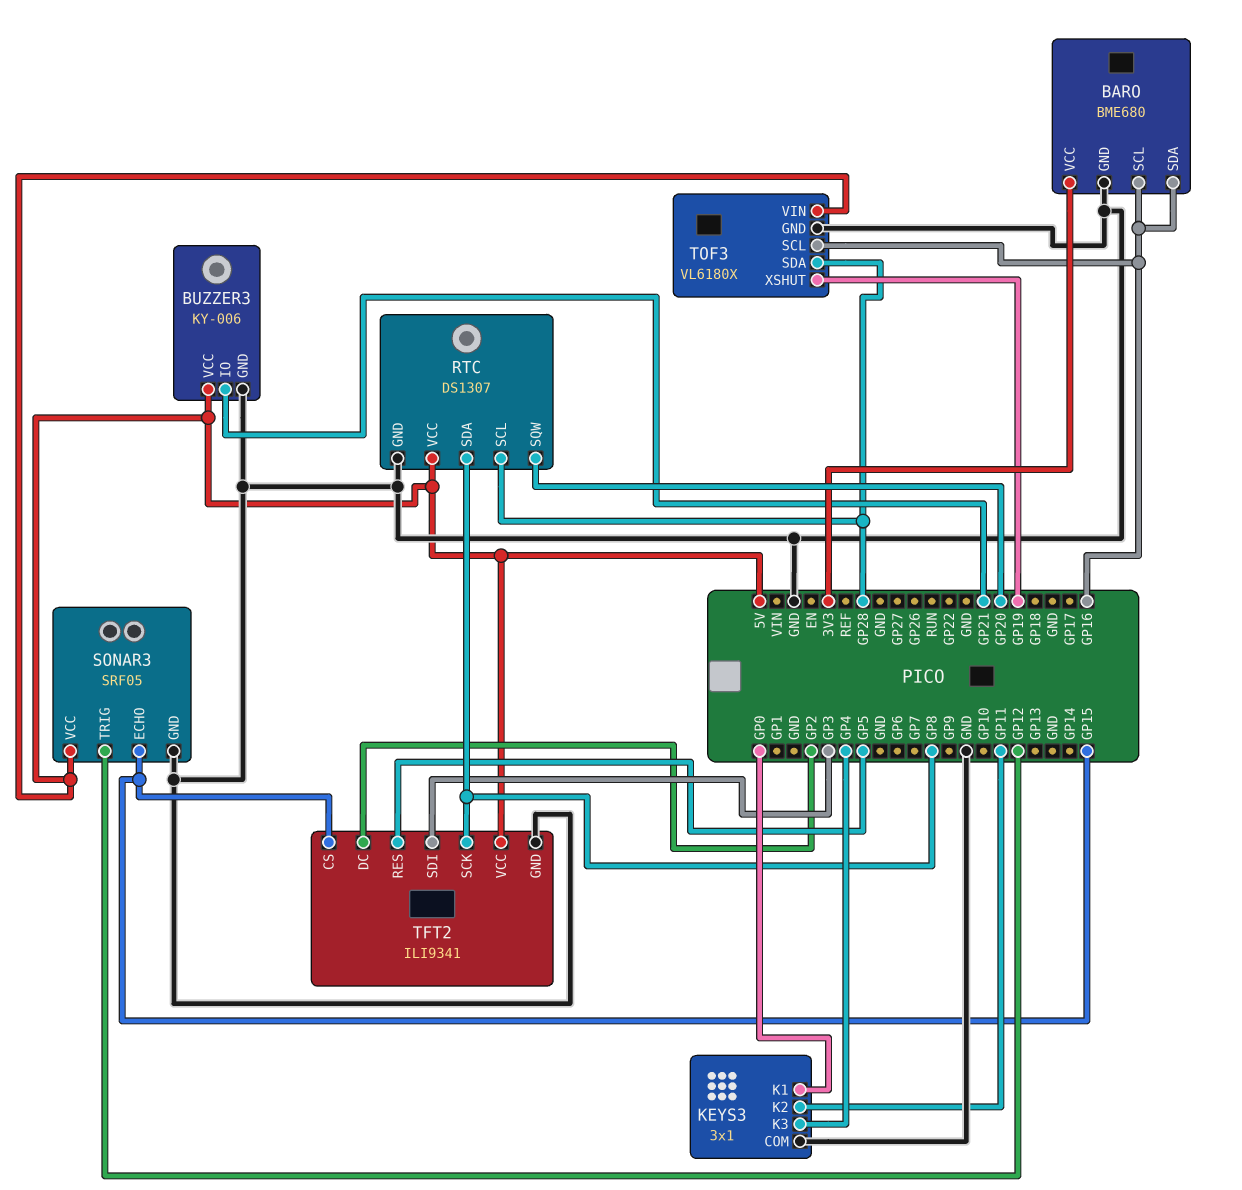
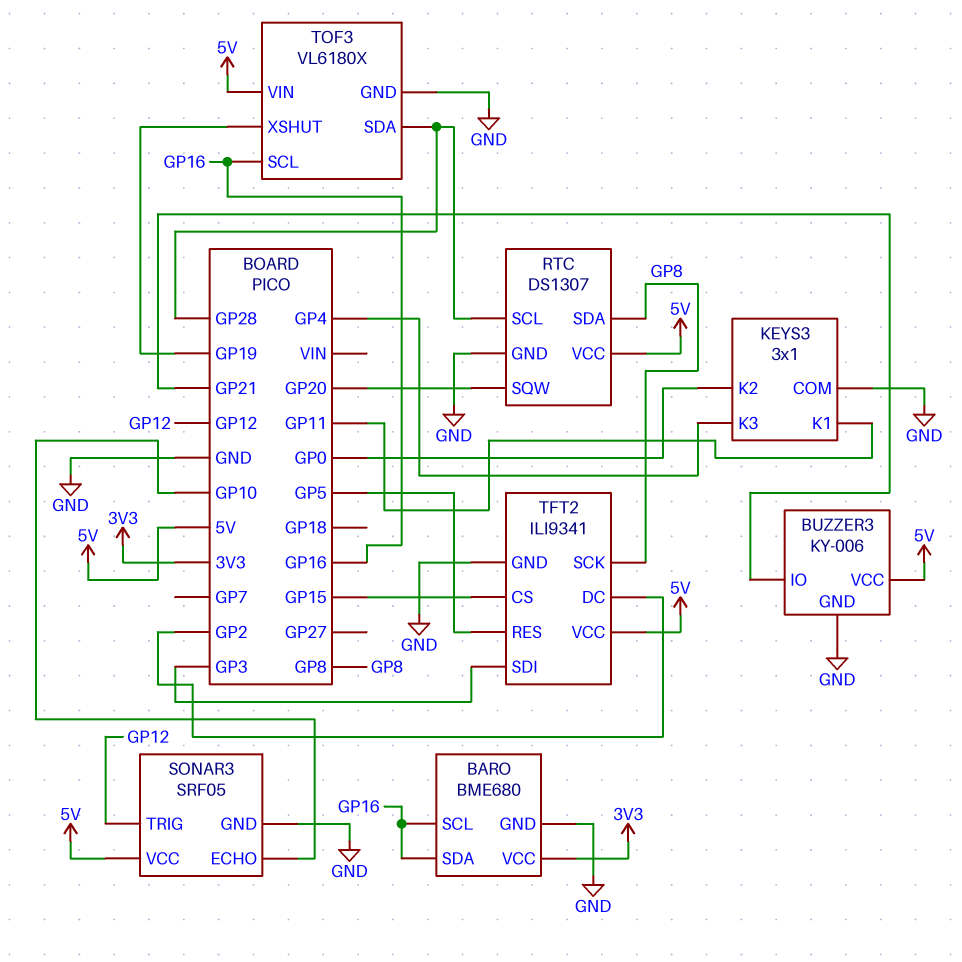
KEYS3 pin K1: GP0 -> GP11
KEYS3 pin K2: GP11 -> GP0
SONAR3 pin ECHO: GP15 -> GP10

